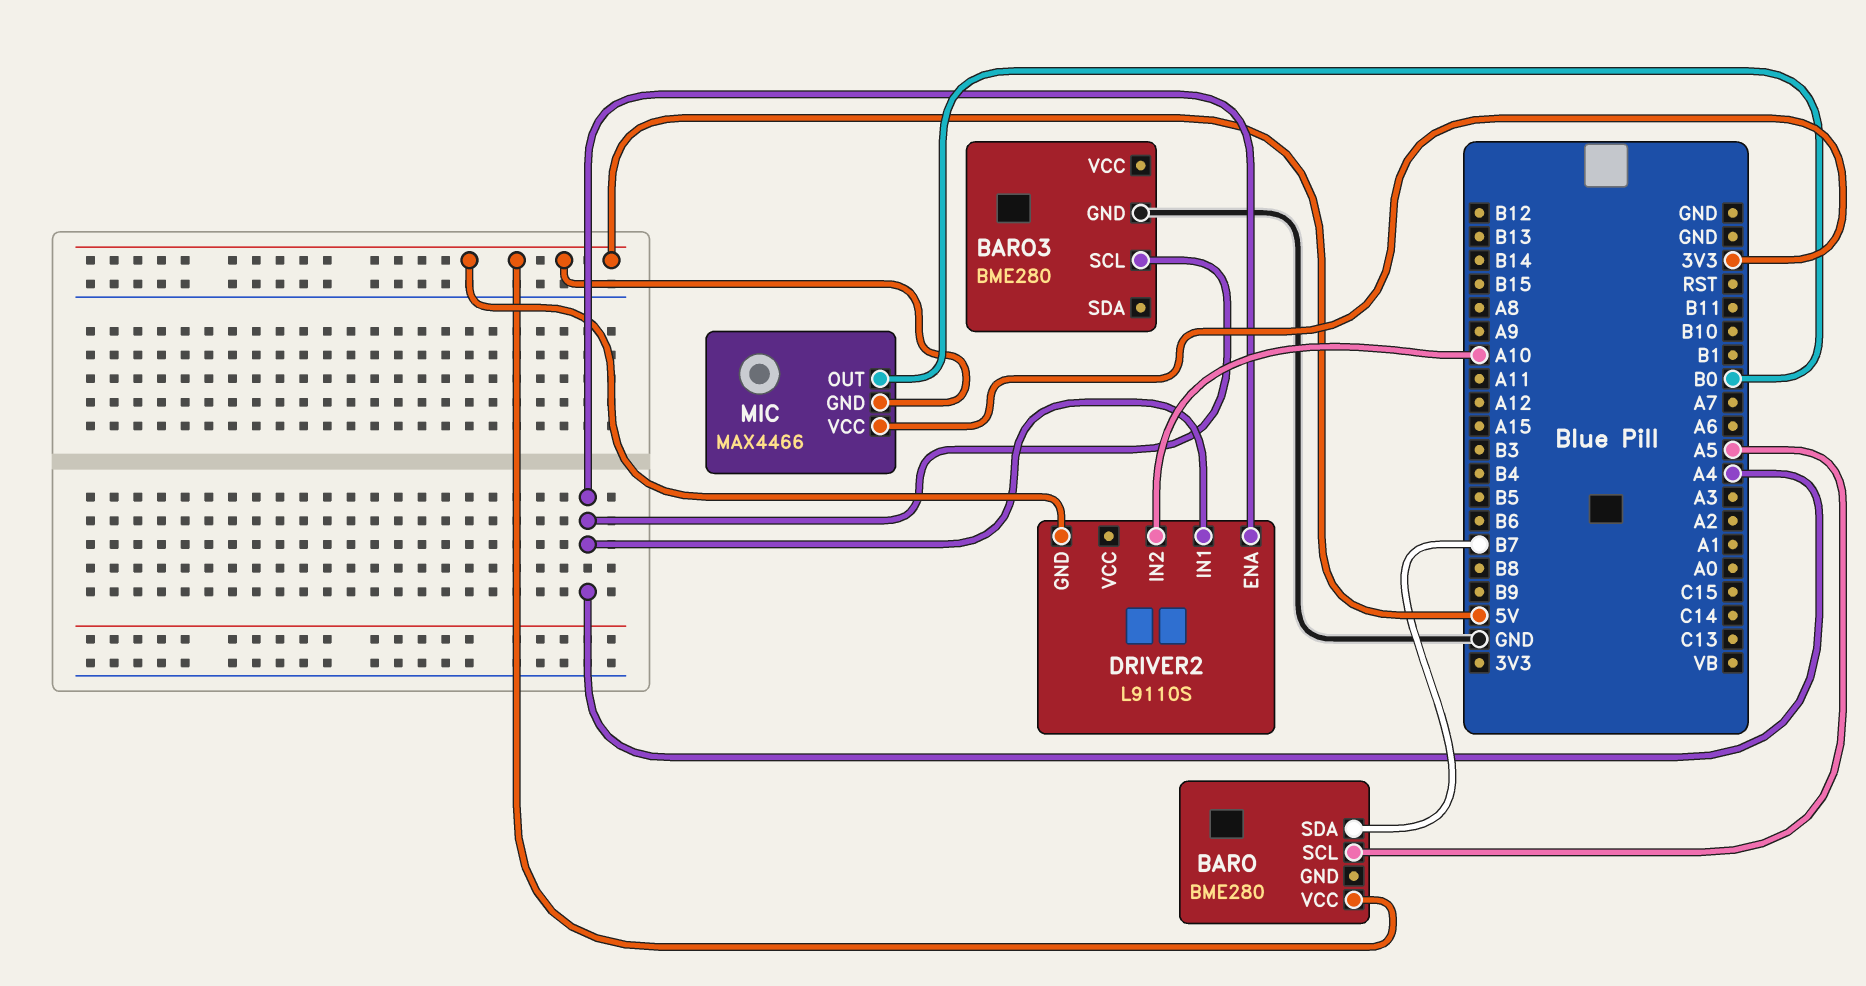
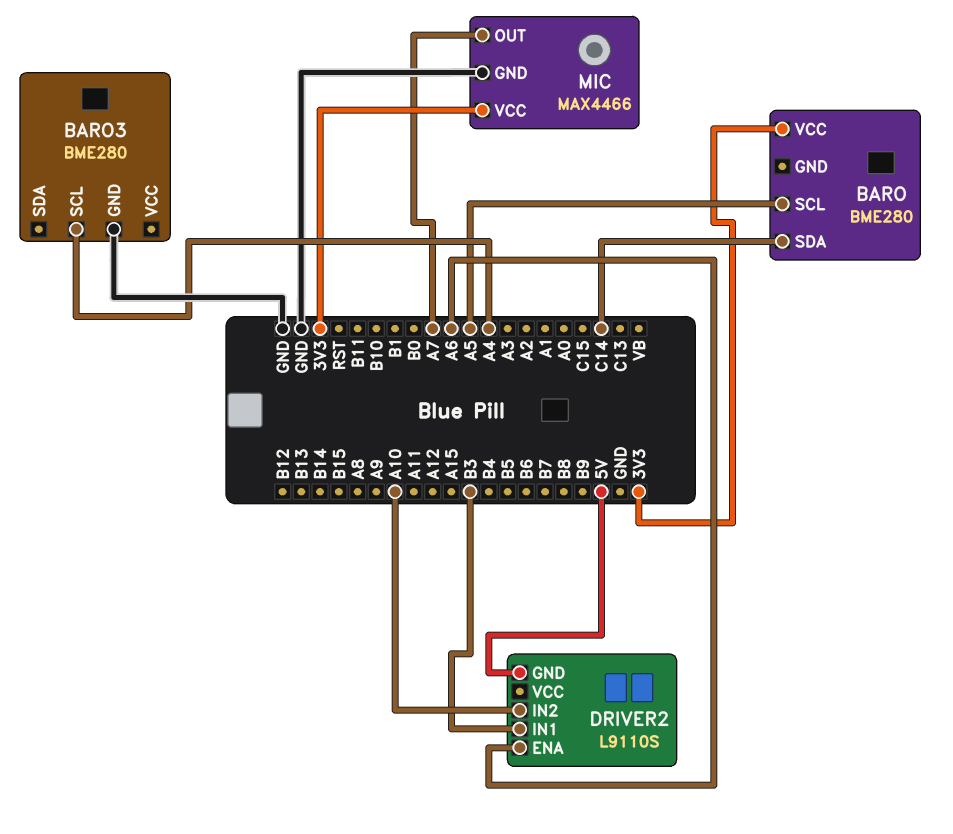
BARO pin SDA: B7 -> C14
BARO pin VCC: 5V -> 3V3
DRIVER2 pin ENA: A4 -> A6
DRIVER2 pin IN1: A4 -> B3
MIC pin GND: 5V -> GND
MIC pin OUT: B0 -> A7

